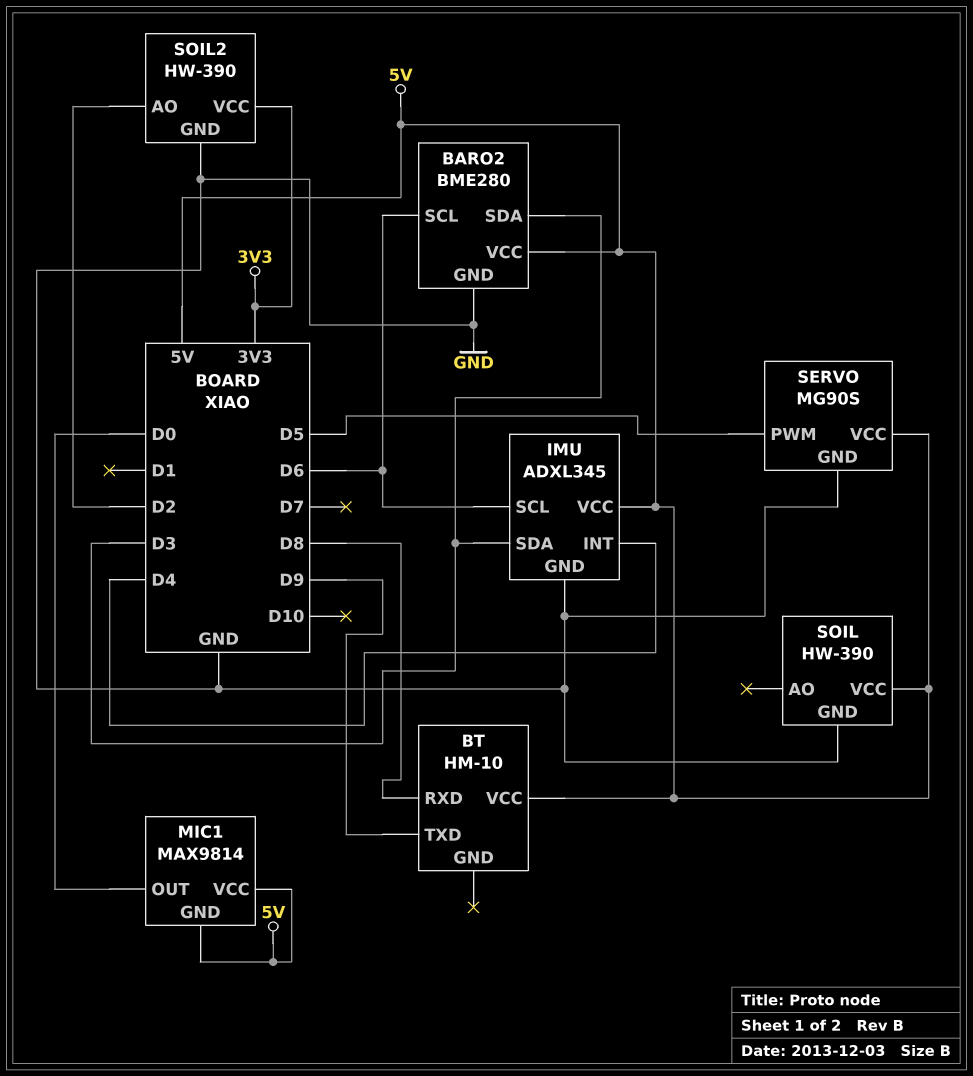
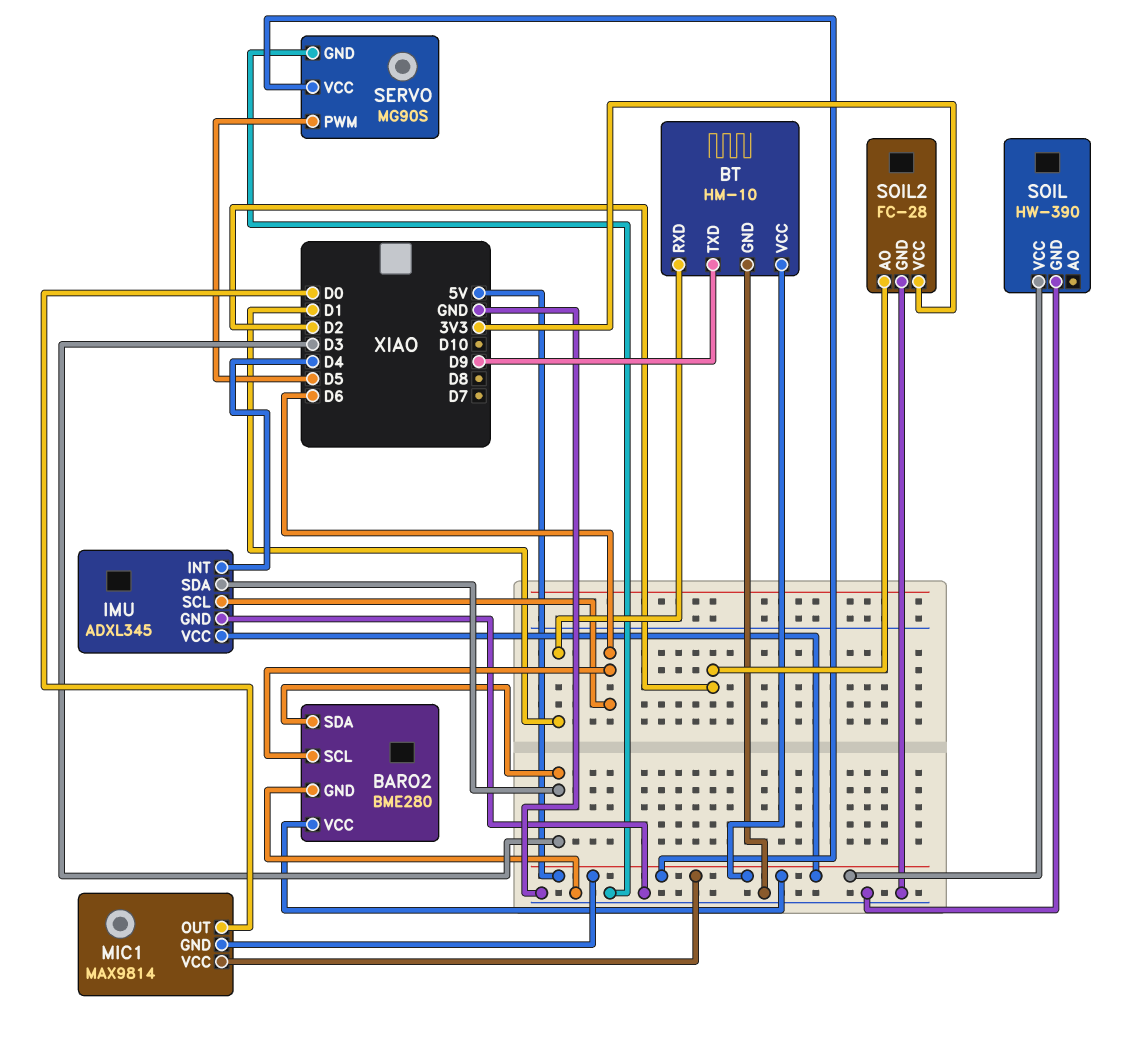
BT pin GND: none -> GND
BT pin RXD: D8 -> D1
SOIL2: HW-390 -> FC-28

